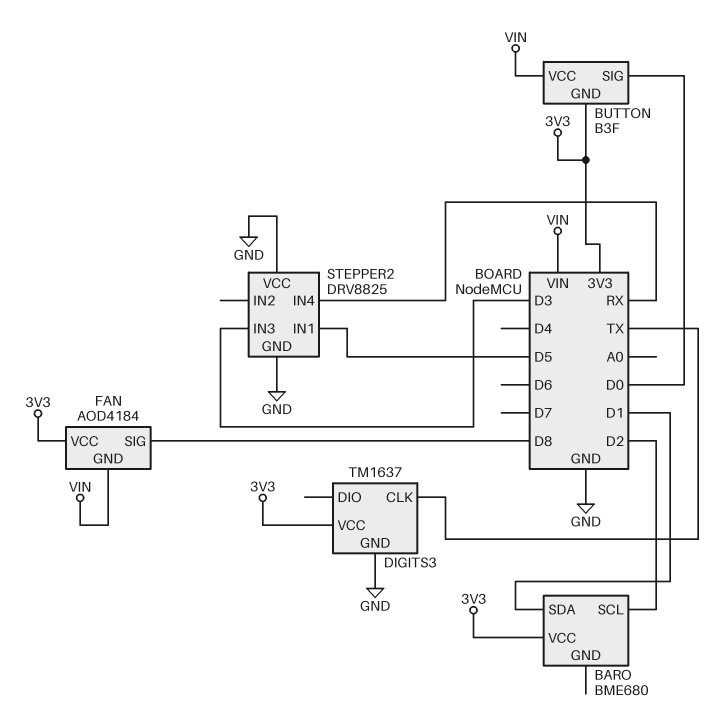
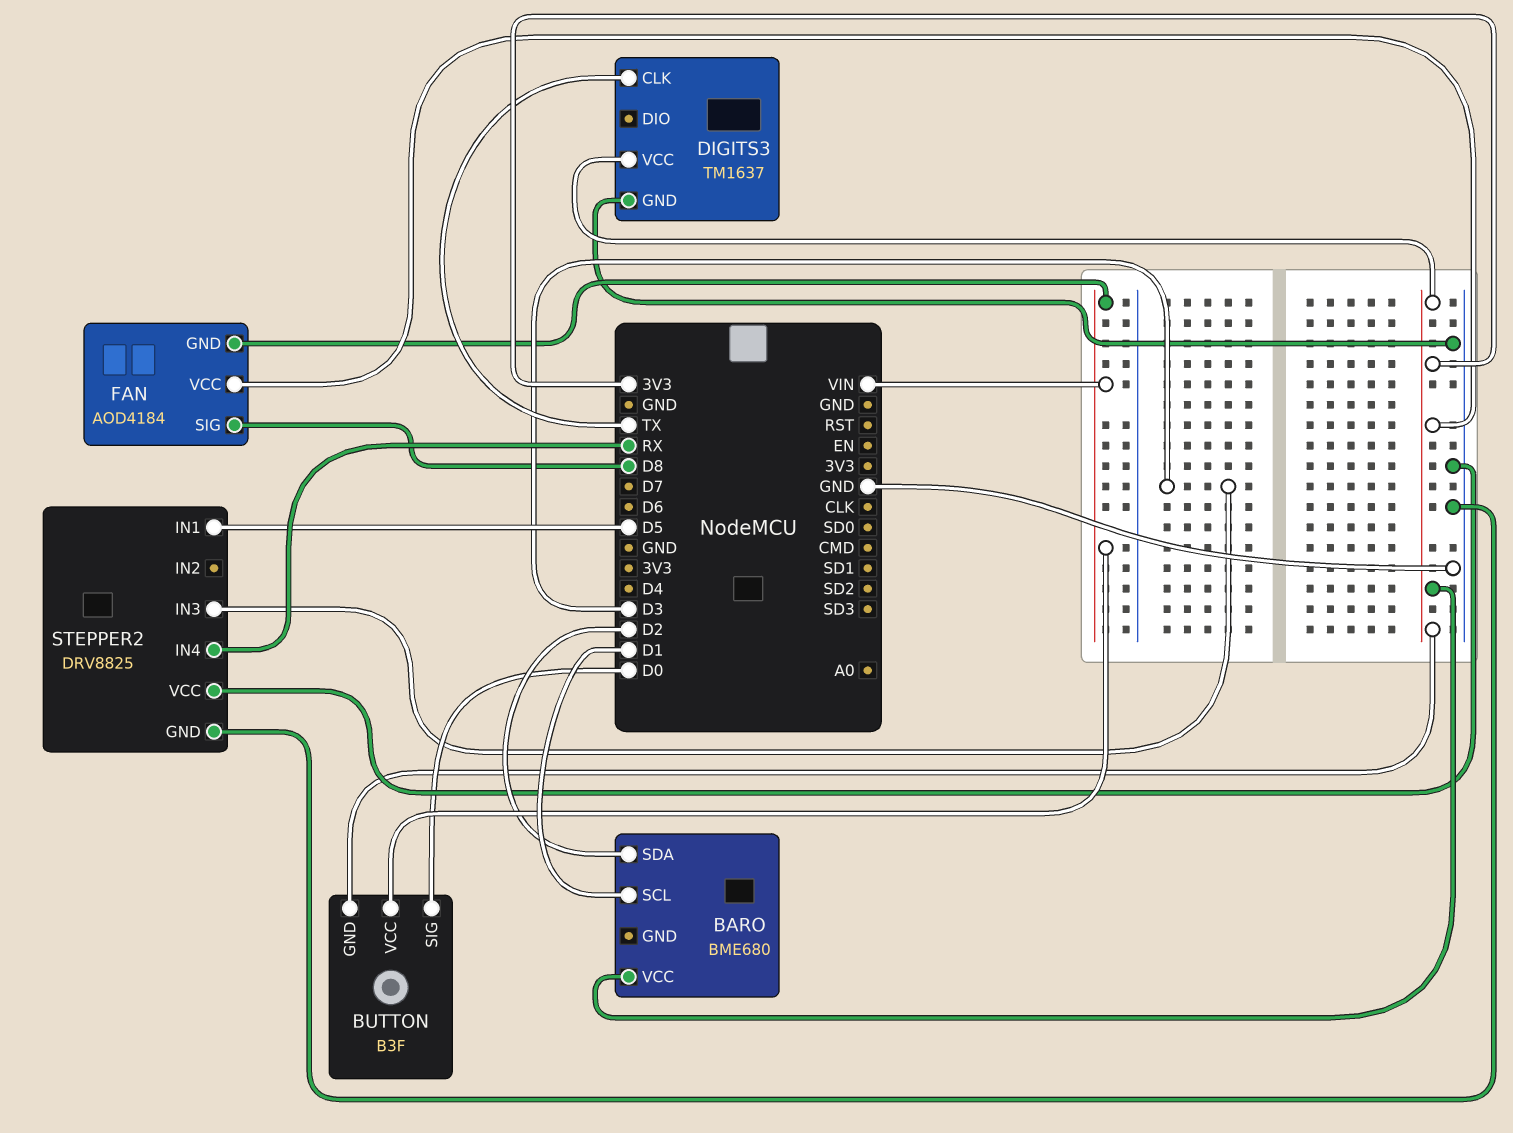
BARO pin SCL: D2 -> D1
BARO pin SDA: D1 -> D2

